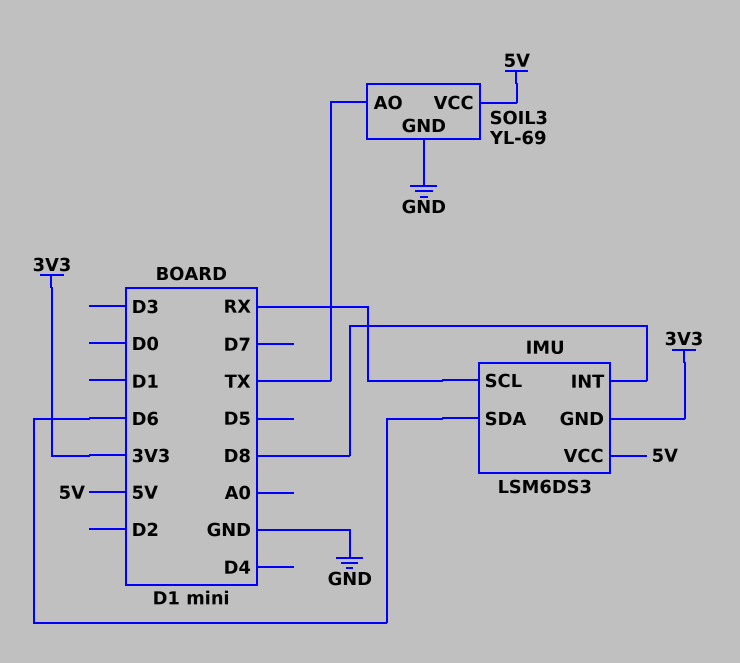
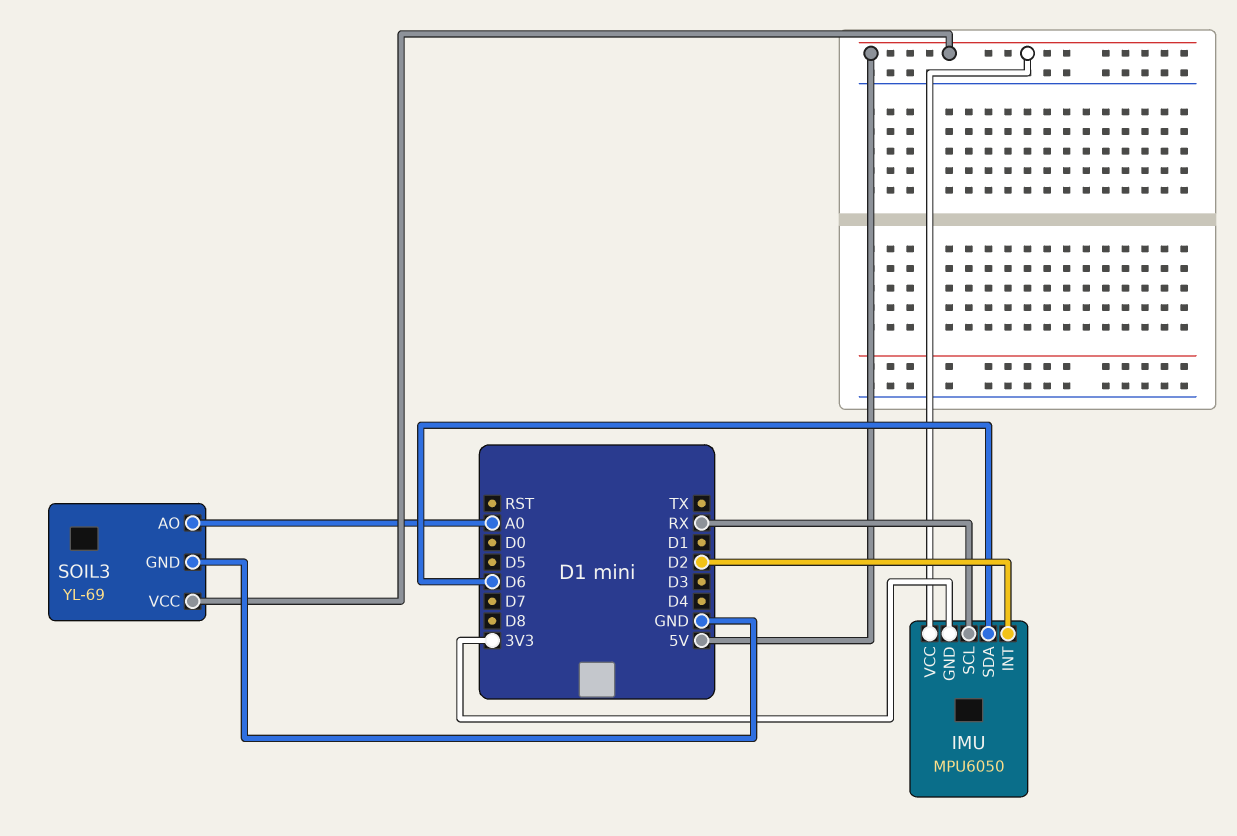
IMU: LSM6DS3 -> MPU6050
IMU pin INT: D8 -> D2
SOIL3 pin AO: TX -> A0

